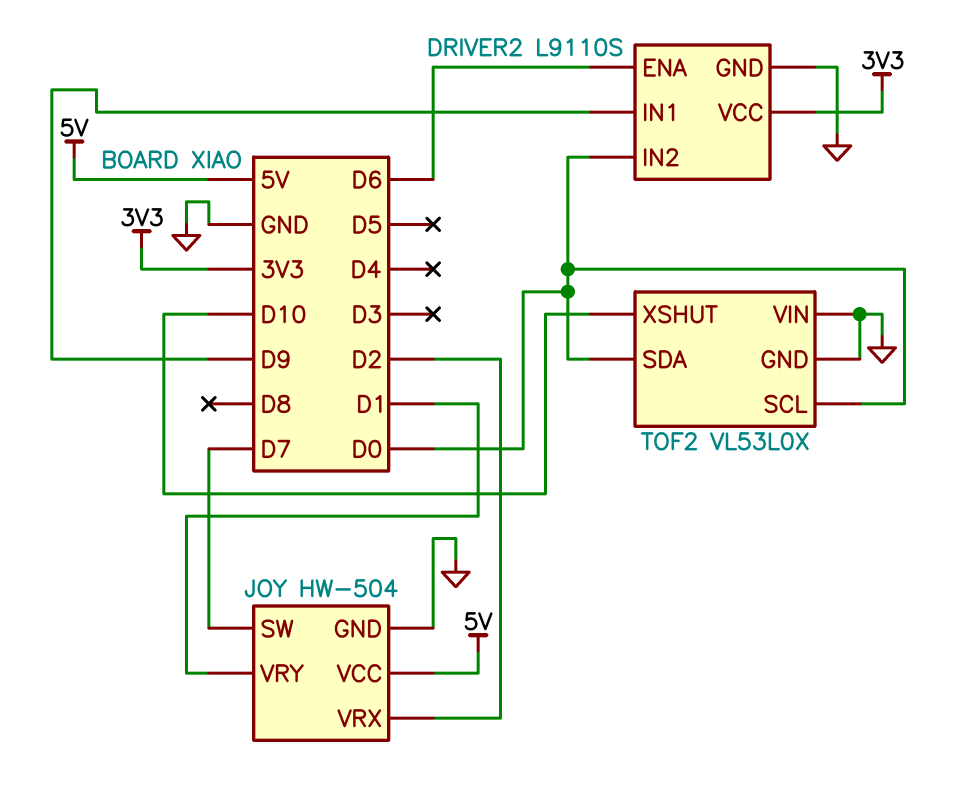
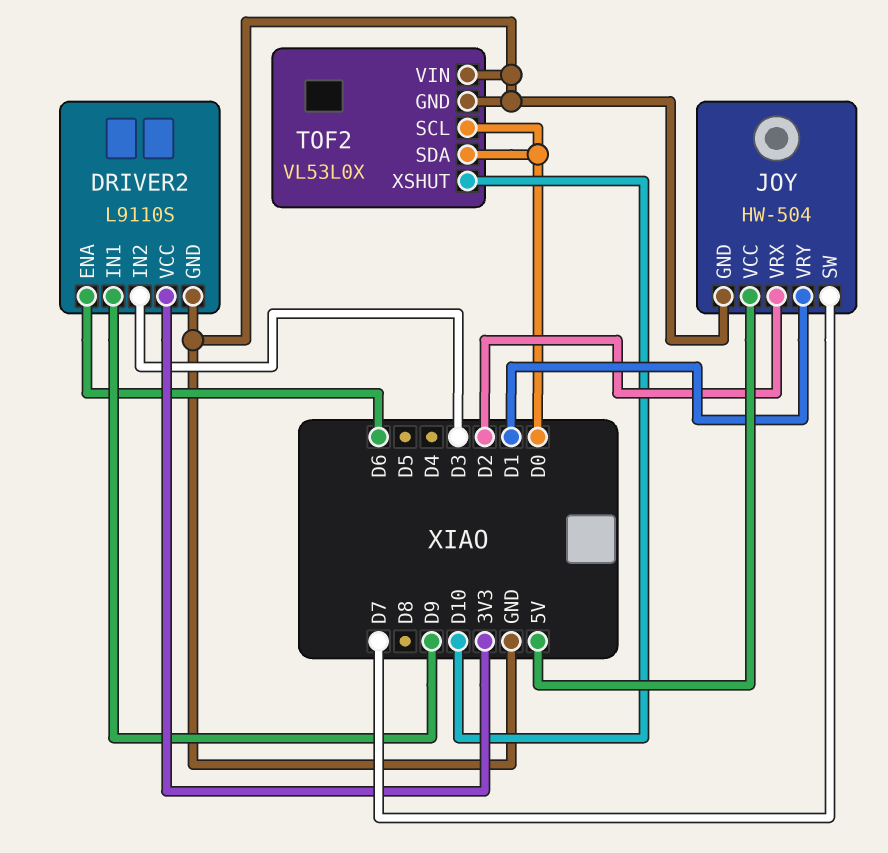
DRIVER2 pin IN2: D0 -> D3

